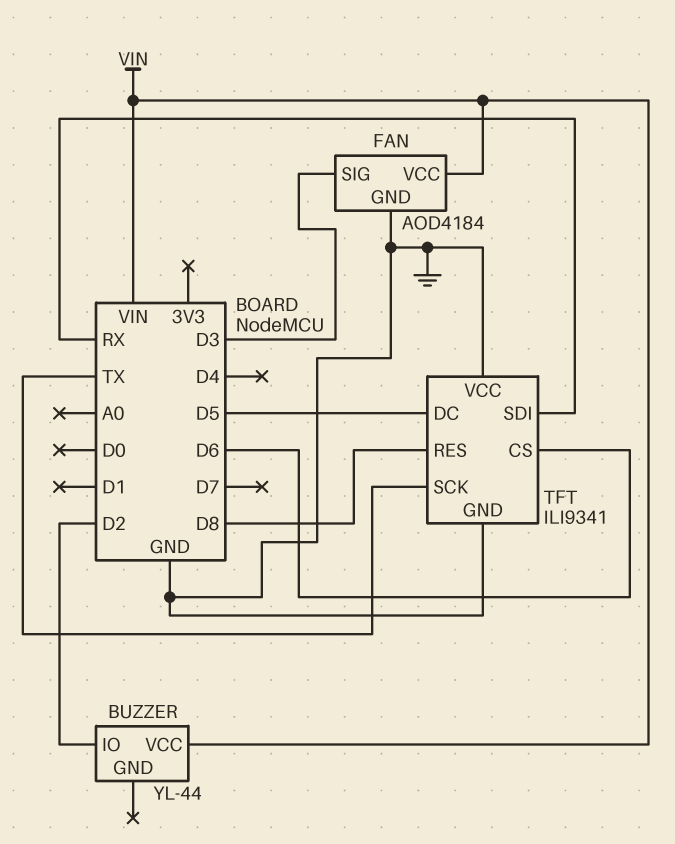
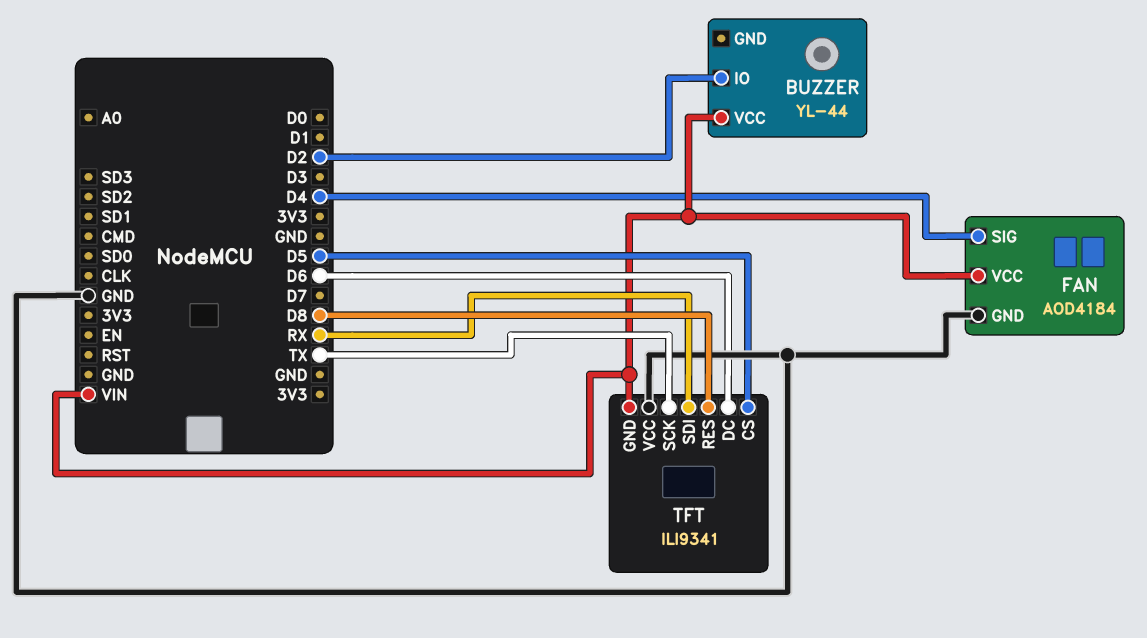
FAN pin SIG: D3 -> D4
TFT pin CS: D6 -> D5
TFT pin DC: D5 -> D6
TFT pin GND: GND -> VIN

